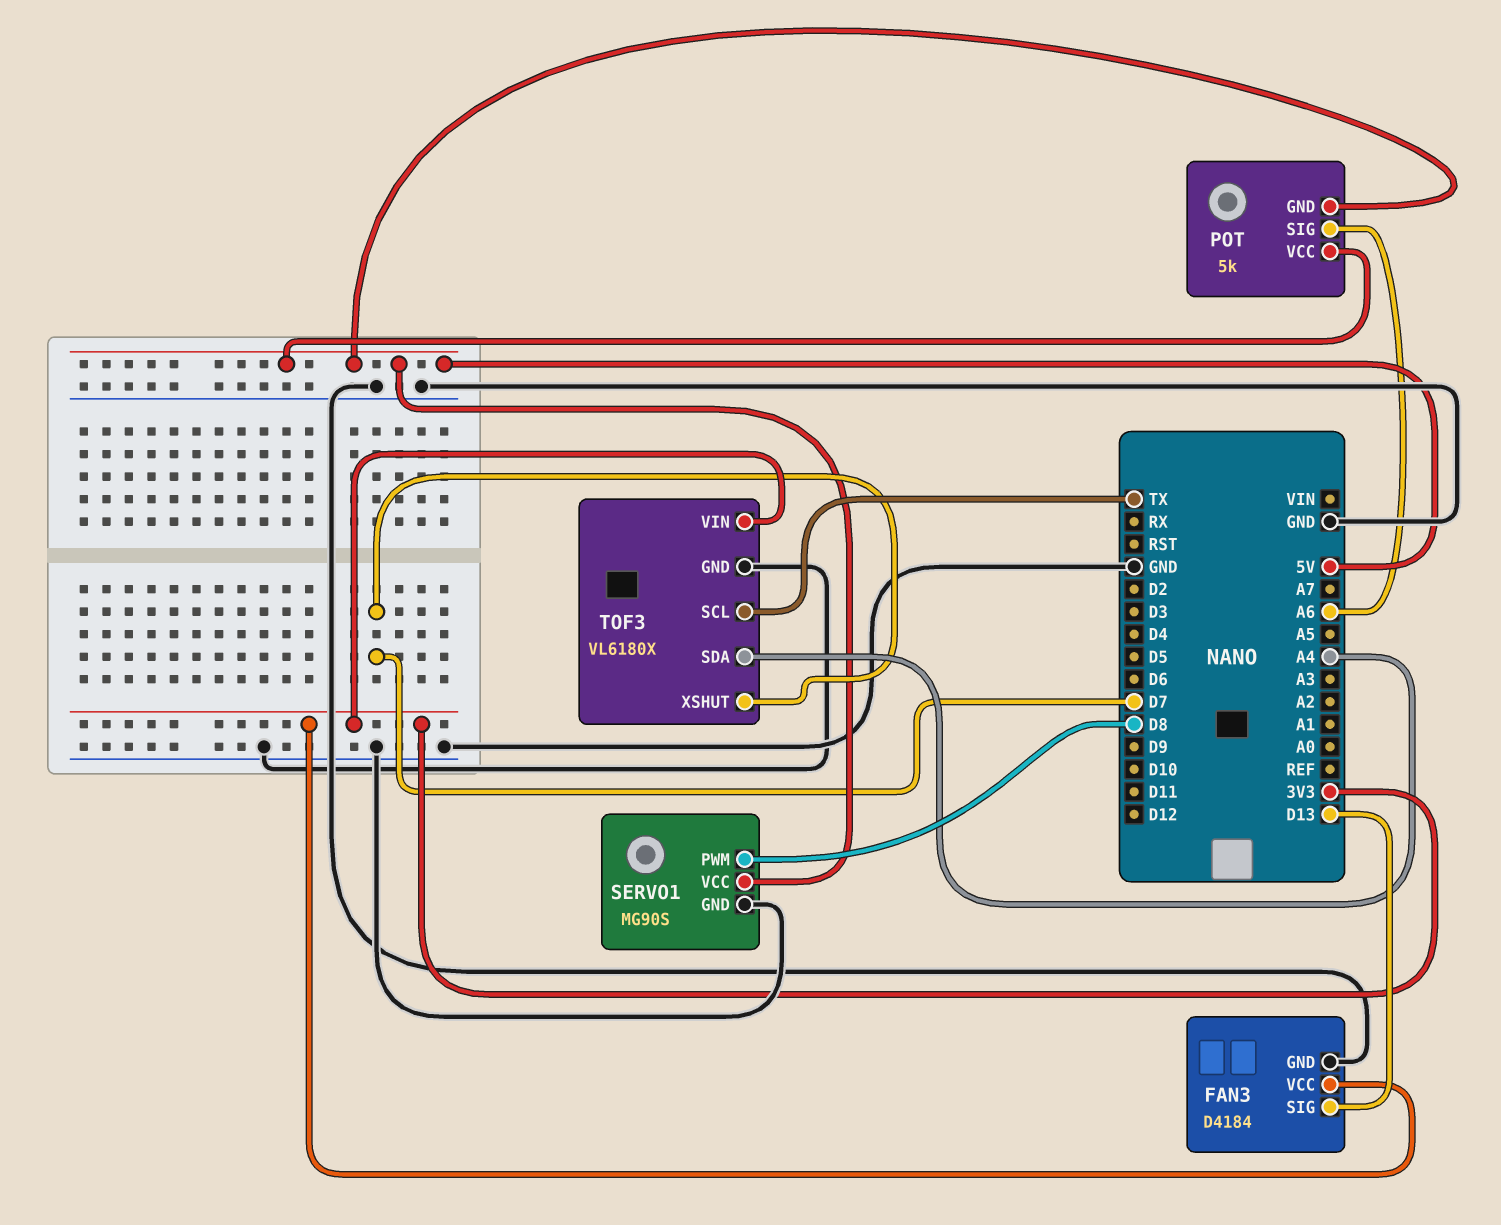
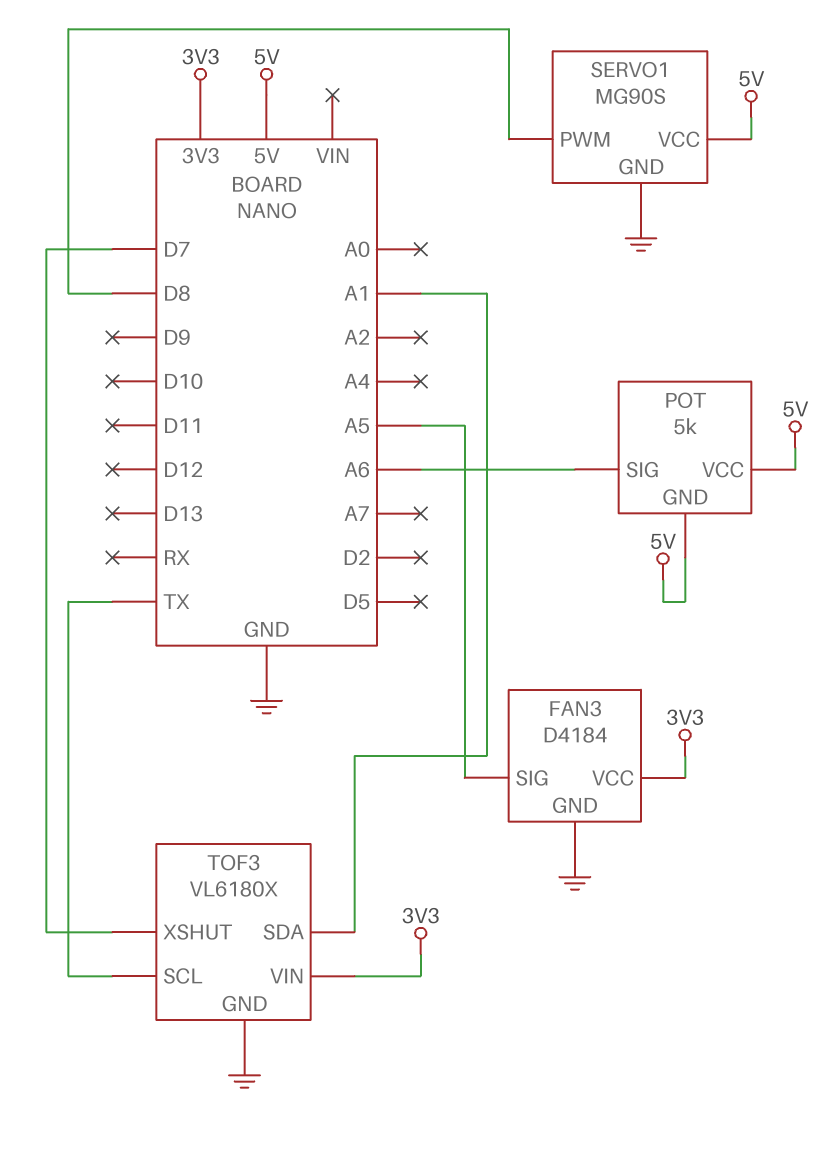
FAN3 pin SIG: D13 -> A5
TOF3 pin SDA: A4 -> A1

